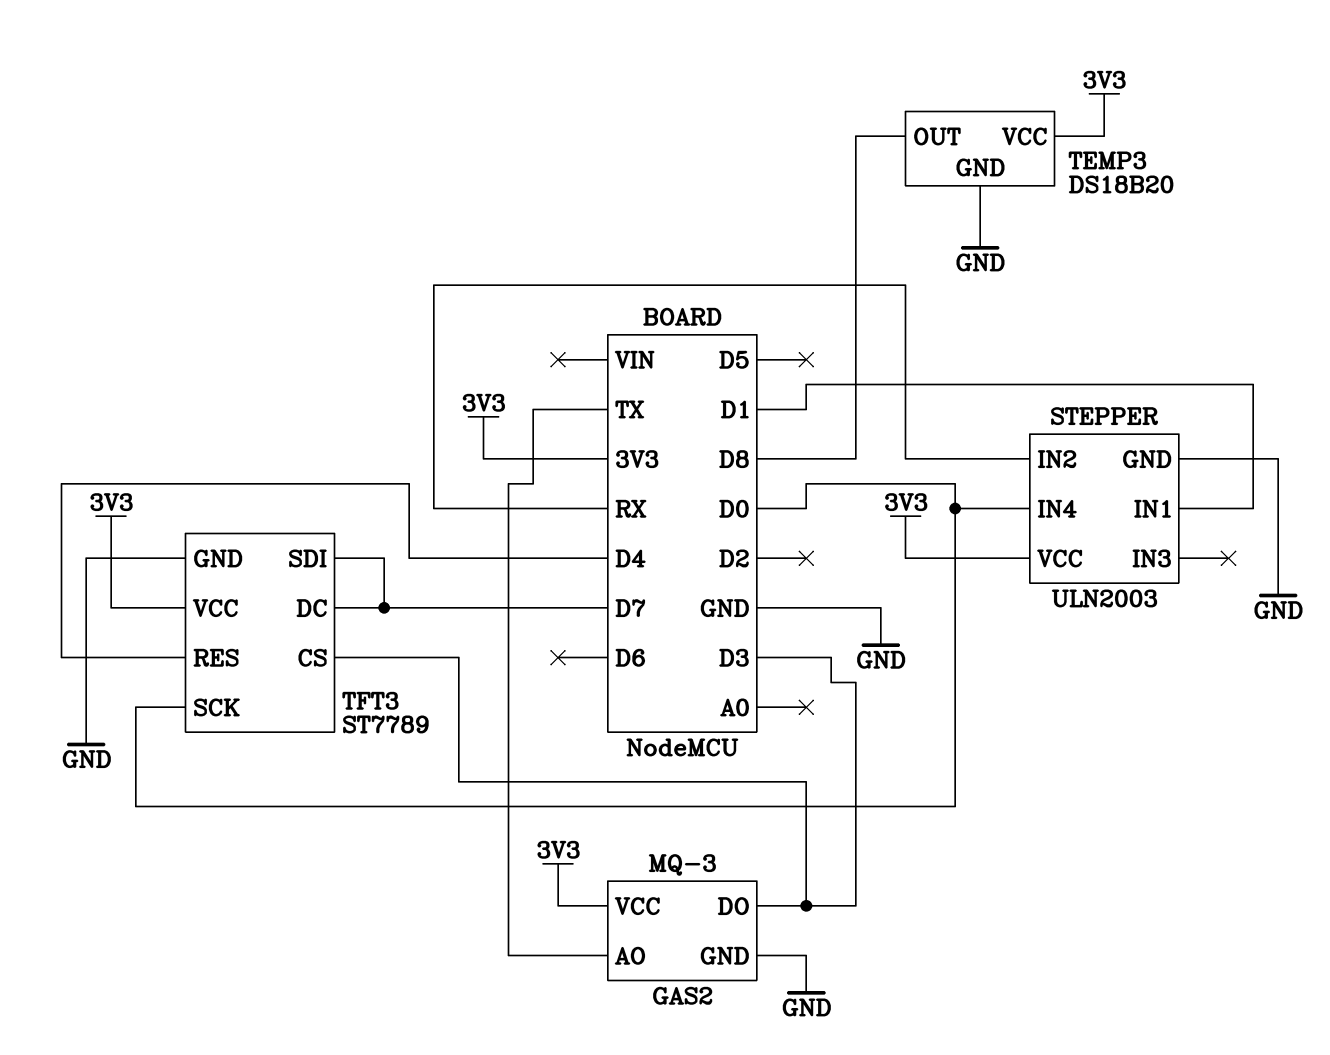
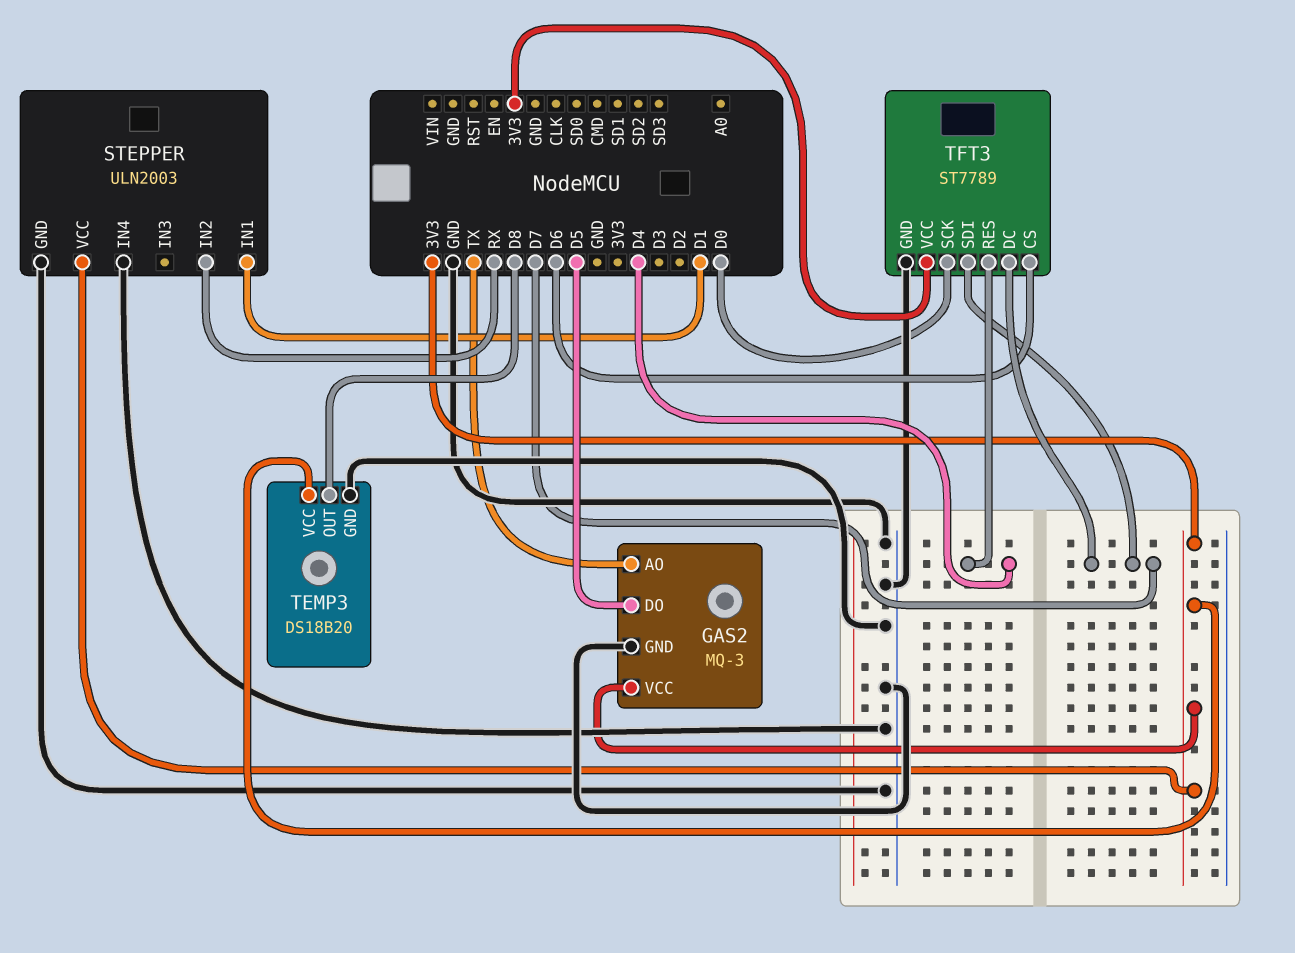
GAS2 pin DO: D3 -> D5
STEPPER pin IN4: D0 -> GND
TFT3 pin CS: D3 -> D6

